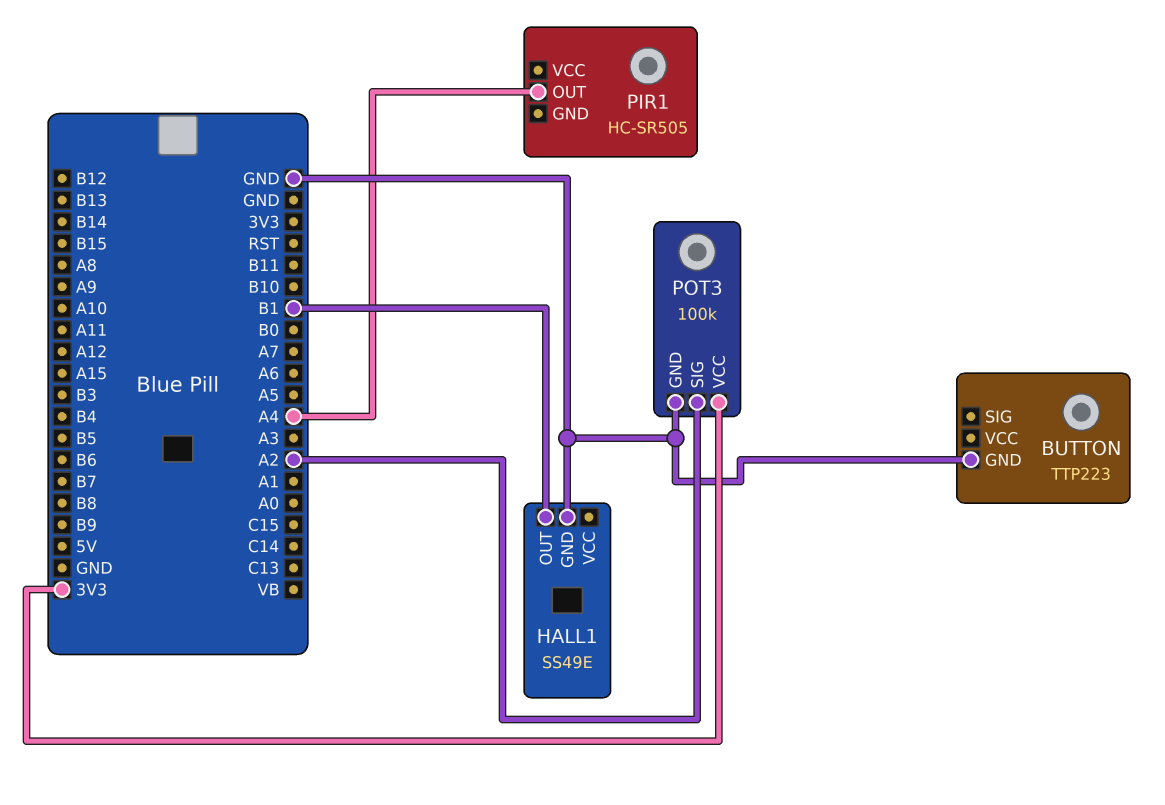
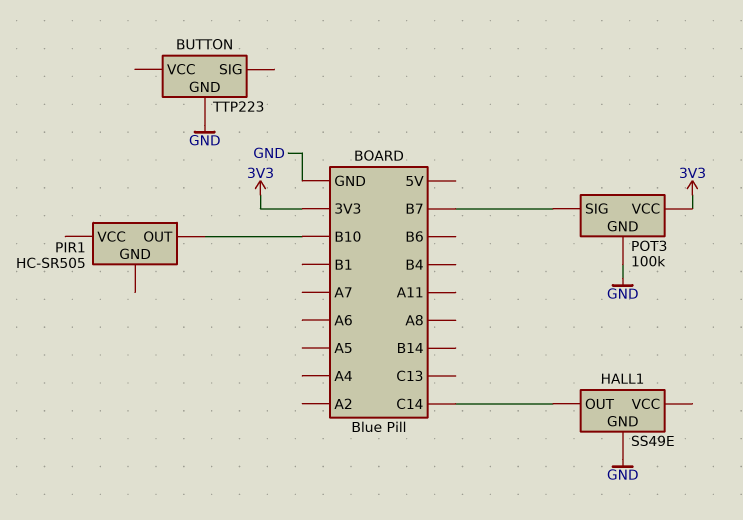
HALL1 pin OUT: B1 -> C14
PIR1 pin OUT: A4 -> B10
POT3 pin SIG: A2 -> B7

